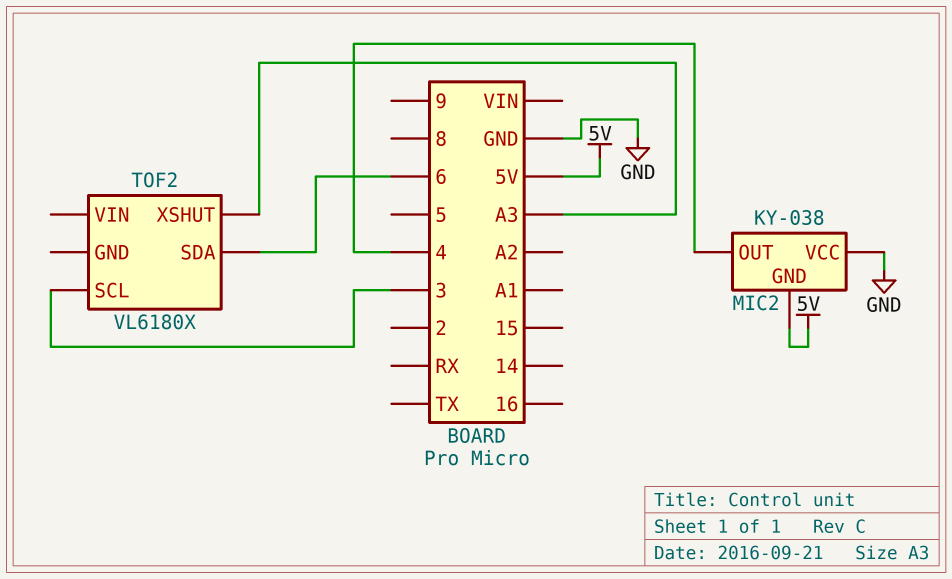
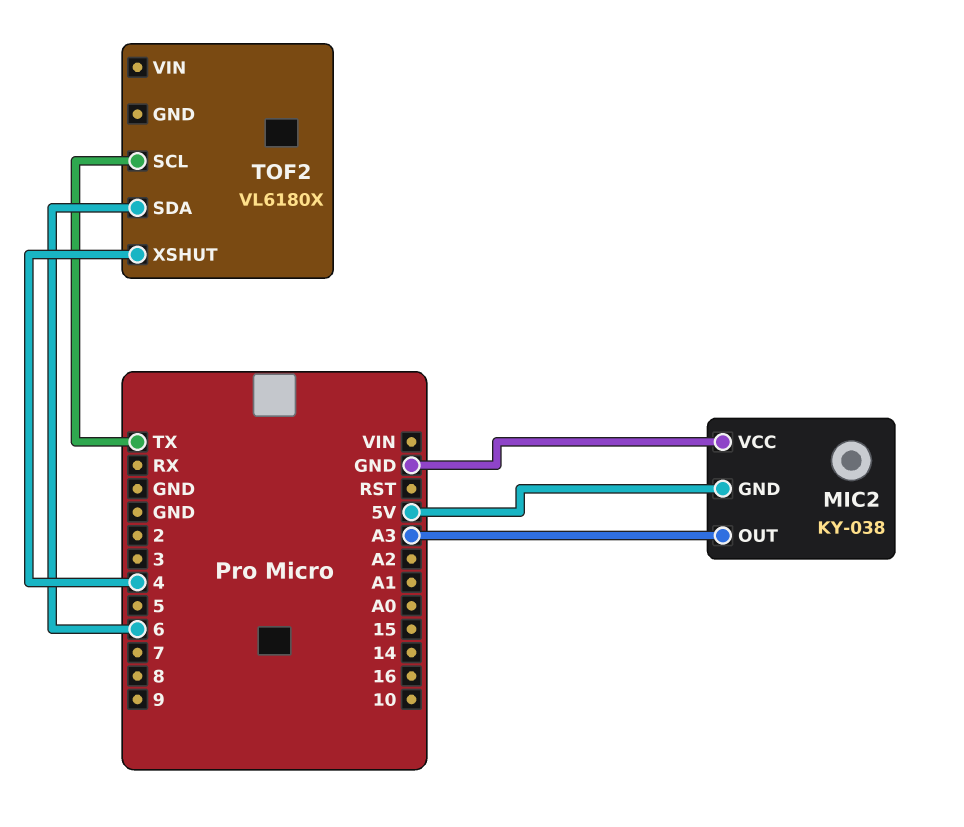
MIC2 pin OUT: 4 -> A3
TOF2 pin SCL: 3 -> TX
TOF2 pin XSHUT: A3 -> 4

